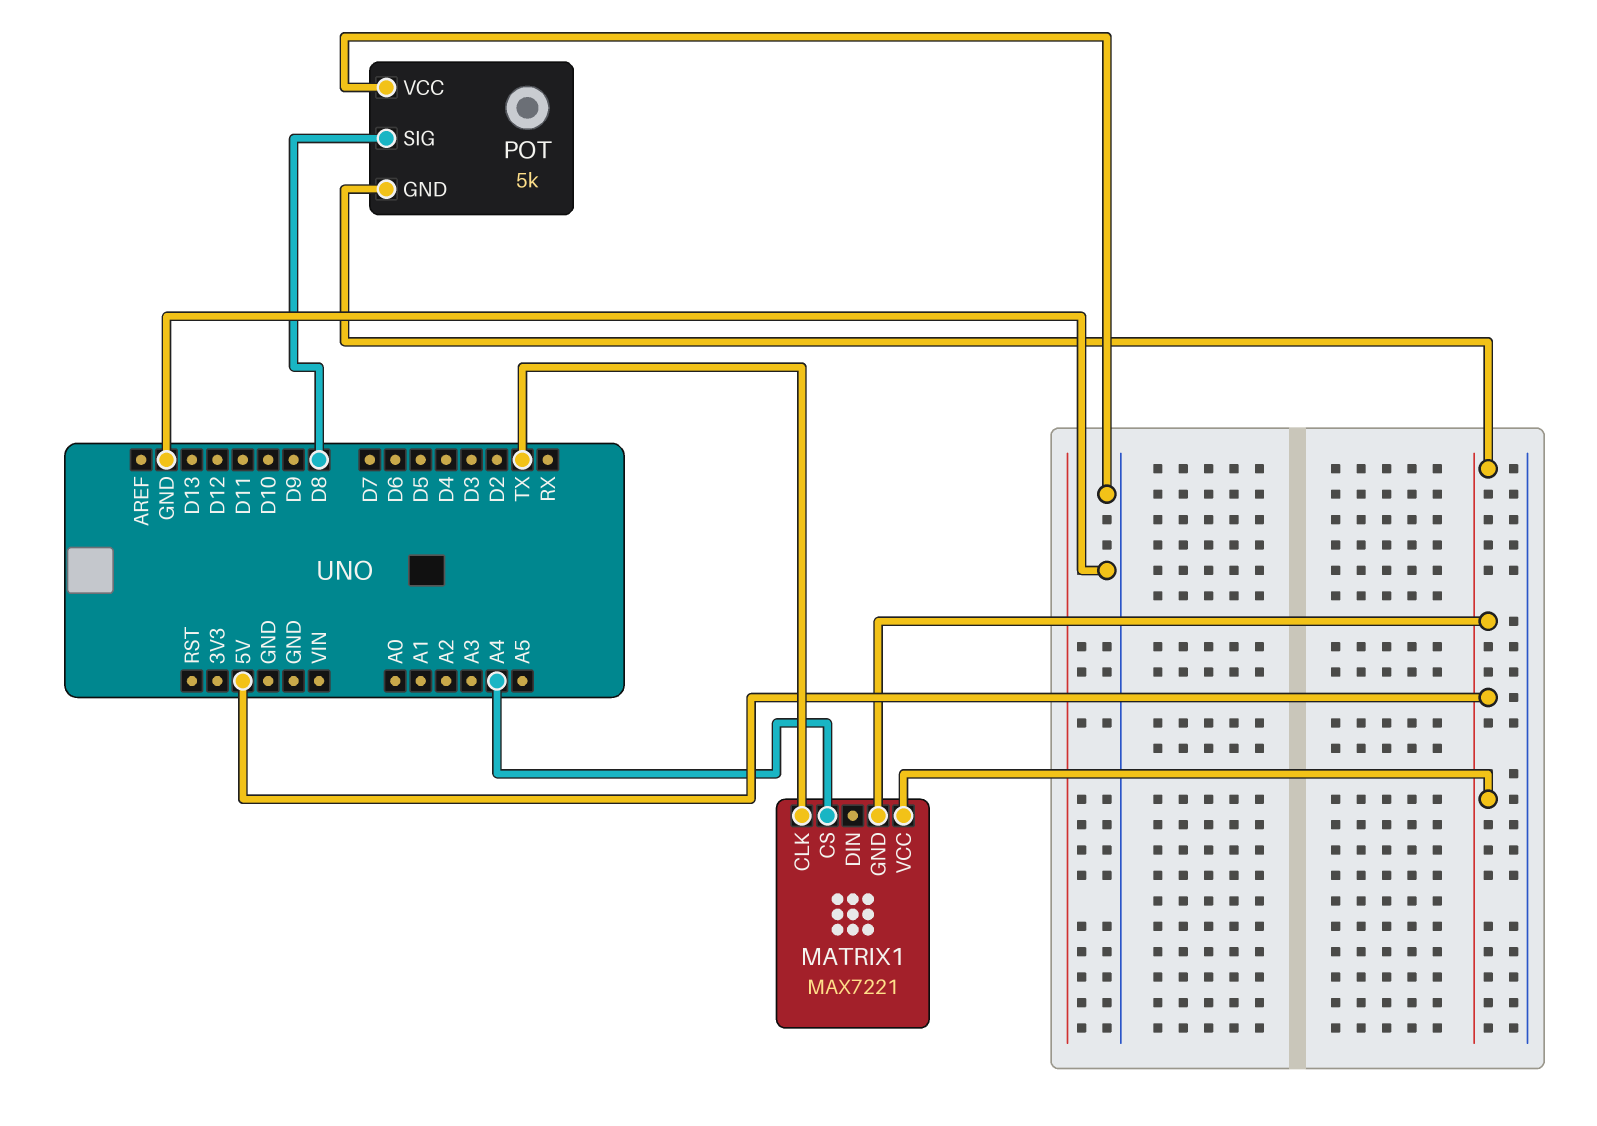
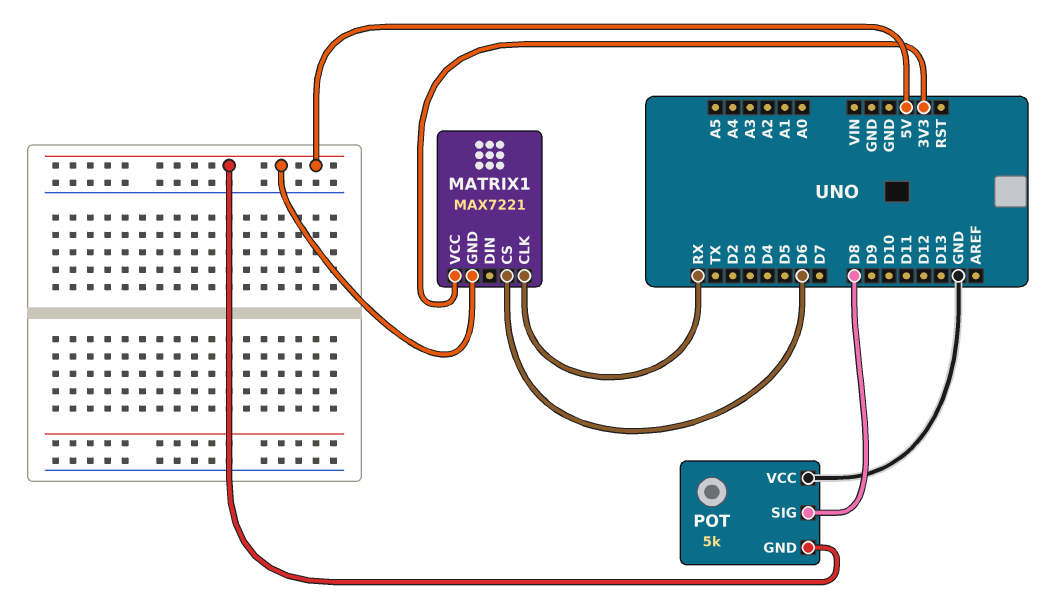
MATRIX1 pin CLK: TX -> RX
MATRIX1 pin CS: A4 -> D6
MATRIX1 pin VCC: 5V -> 3V3

